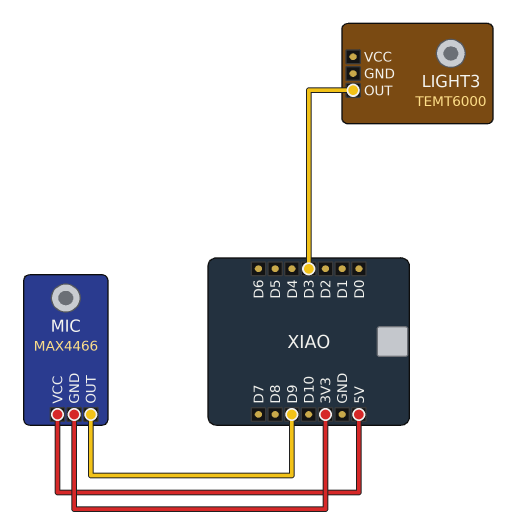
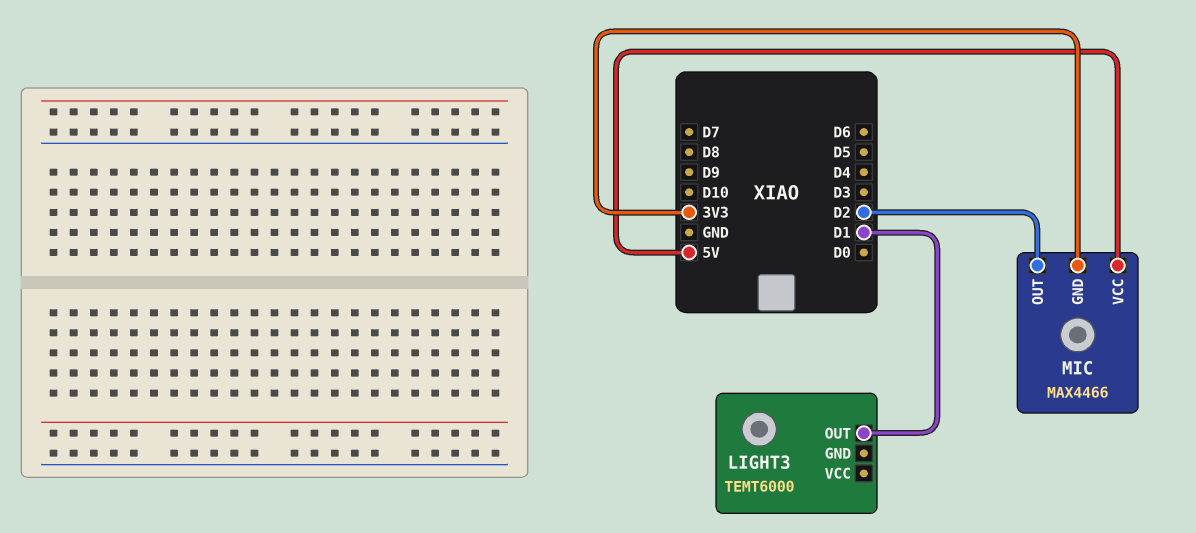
LIGHT3 pin OUT: D3 -> D1
MIC pin OUT: D9 -> D2

